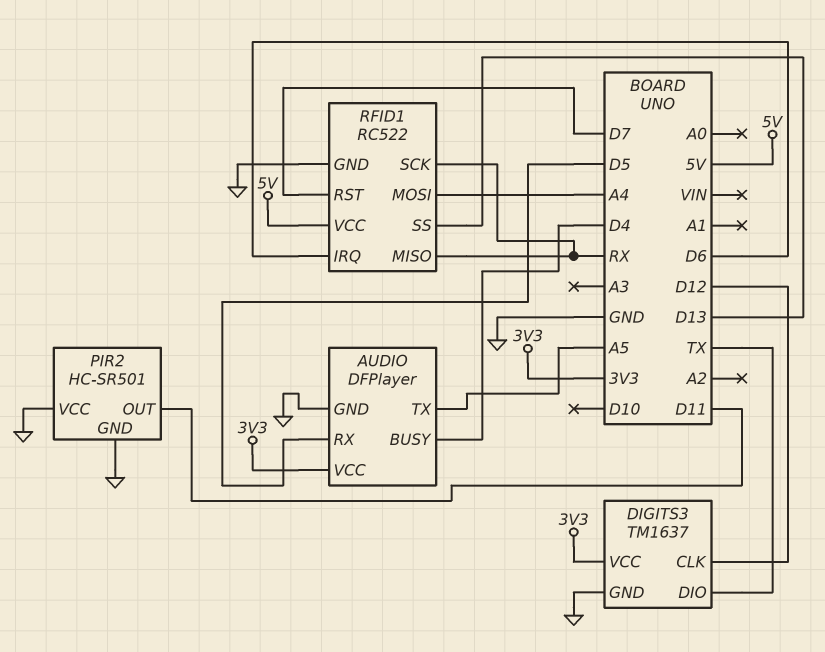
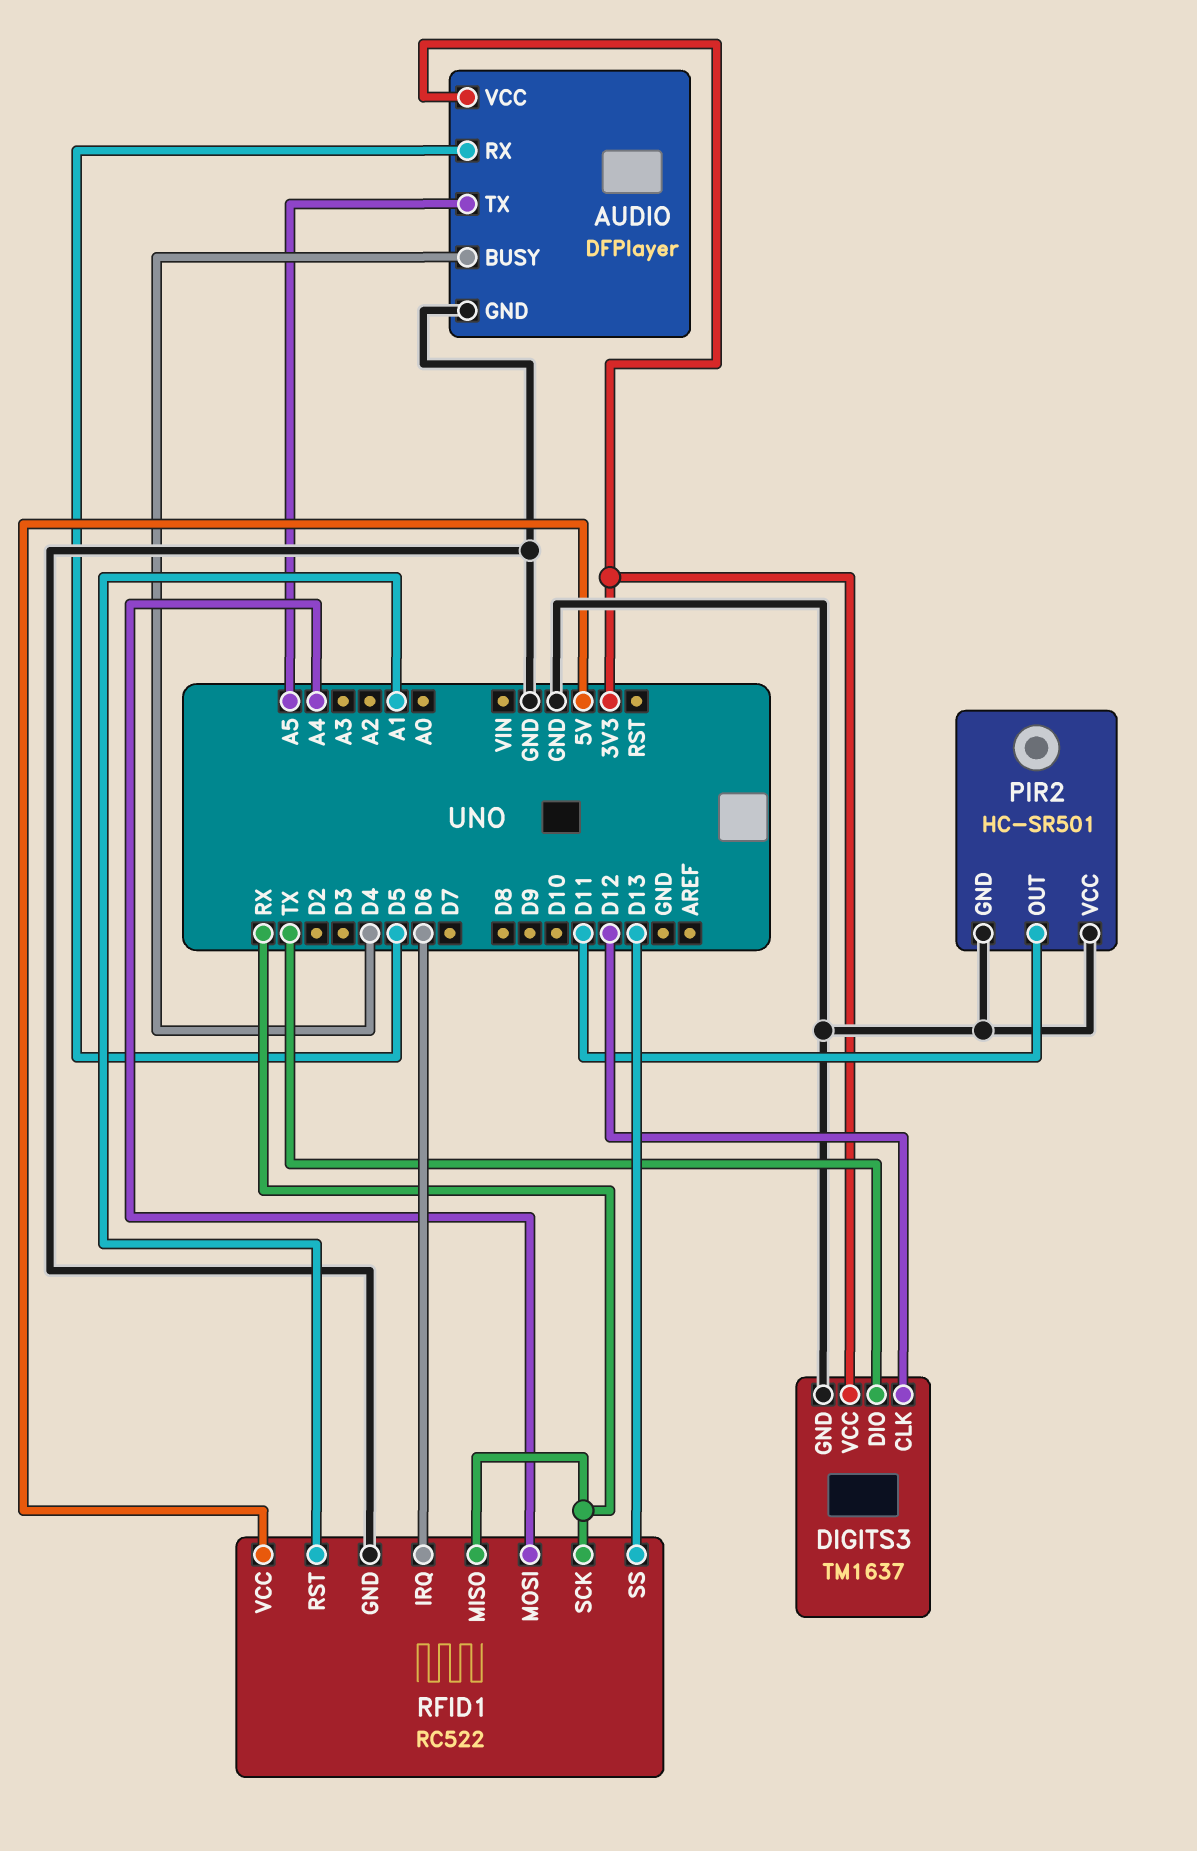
RFID1 pin RST: D7 -> A1

